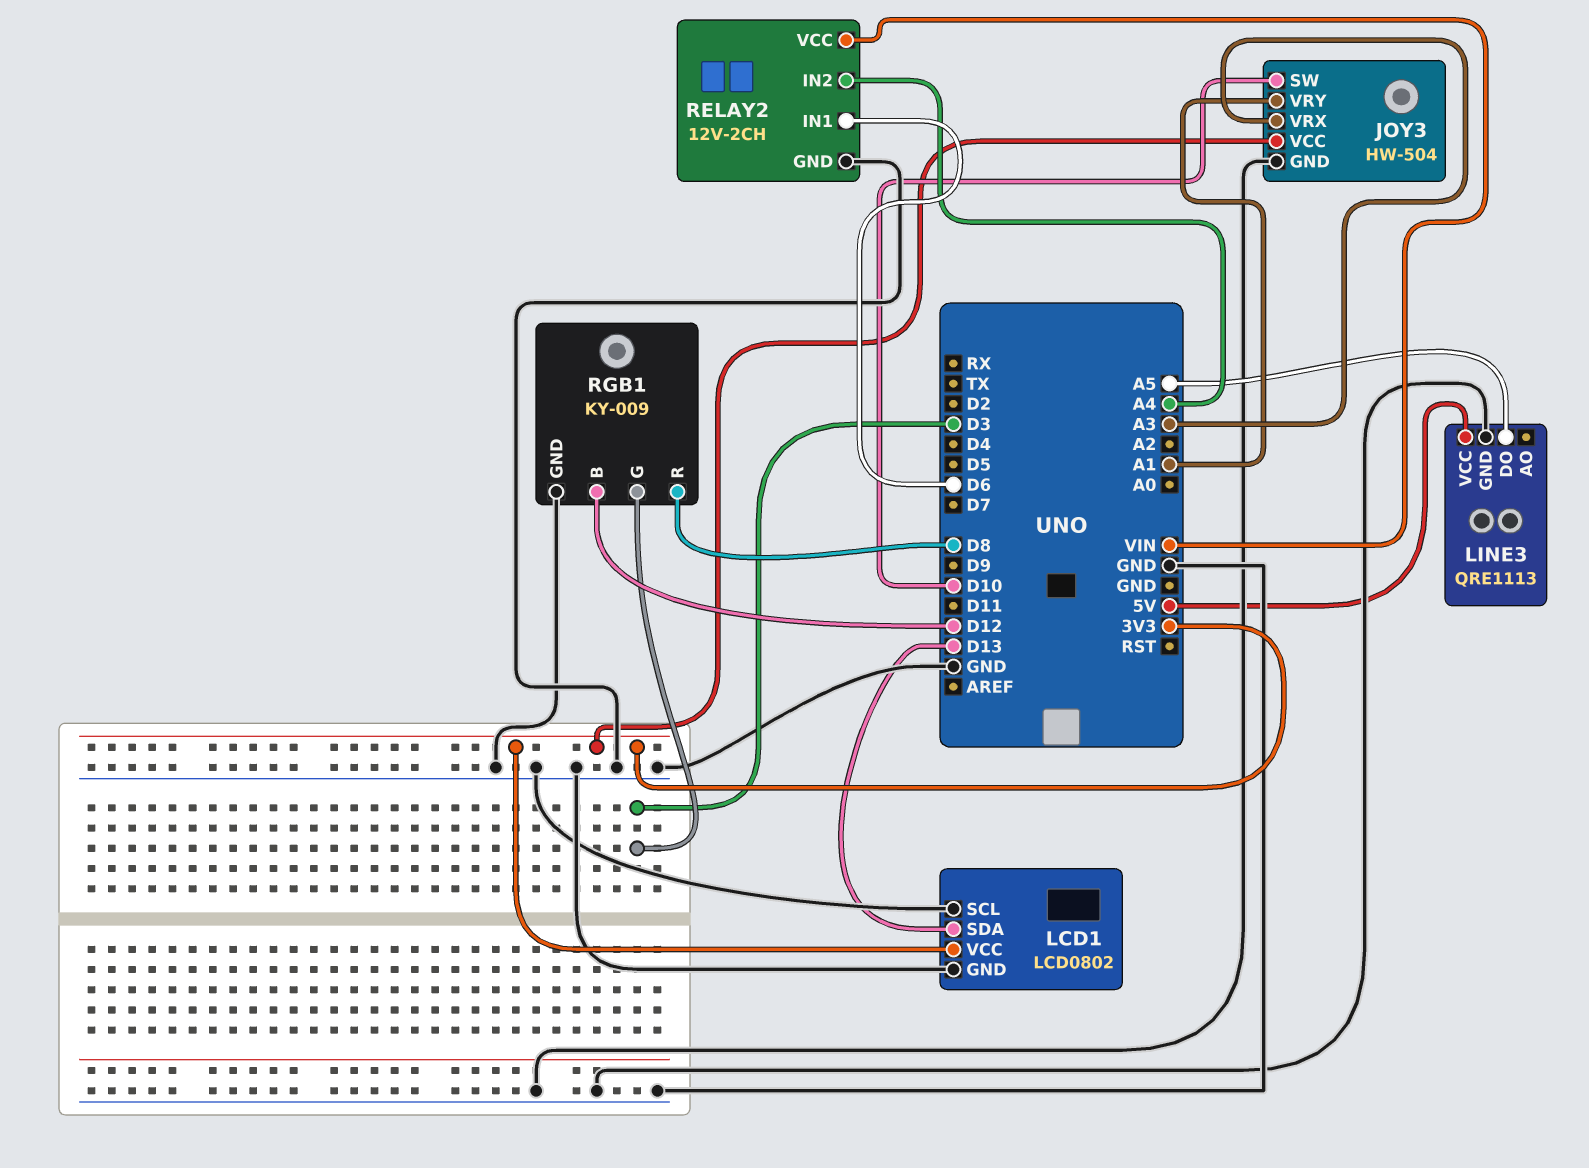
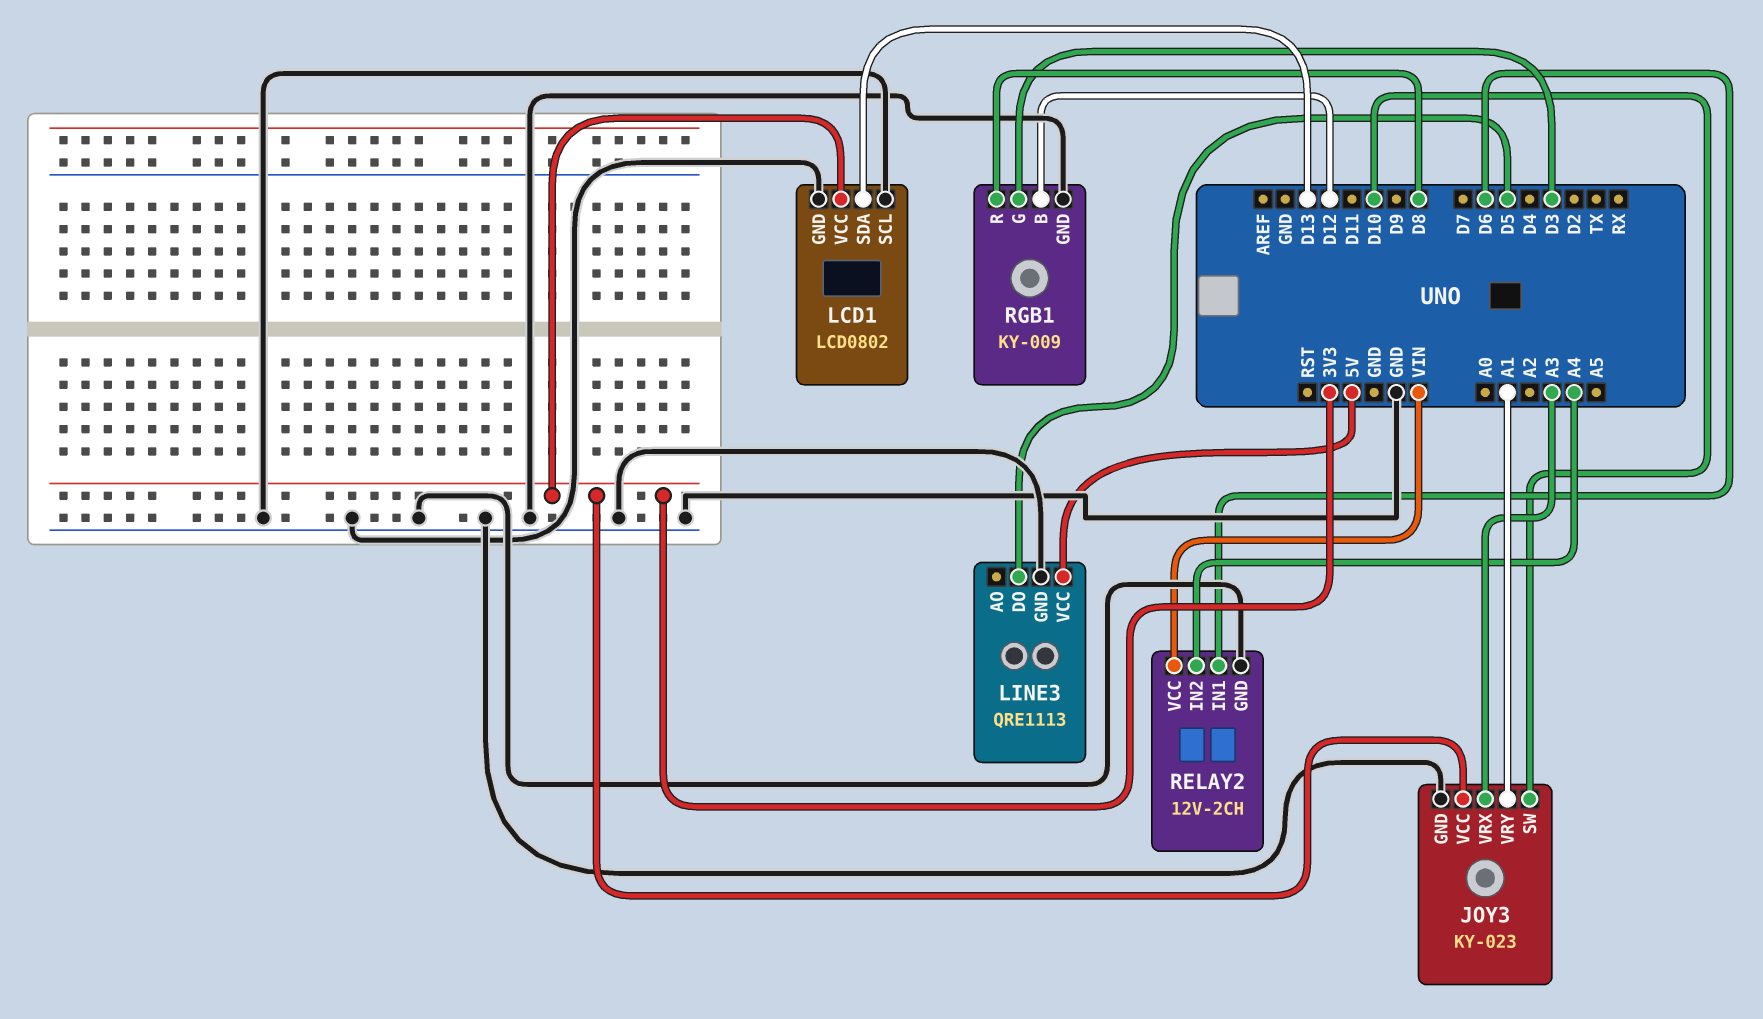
JOY3: HW-504 -> KY-023
LINE3 pin DO: A5 -> D5

